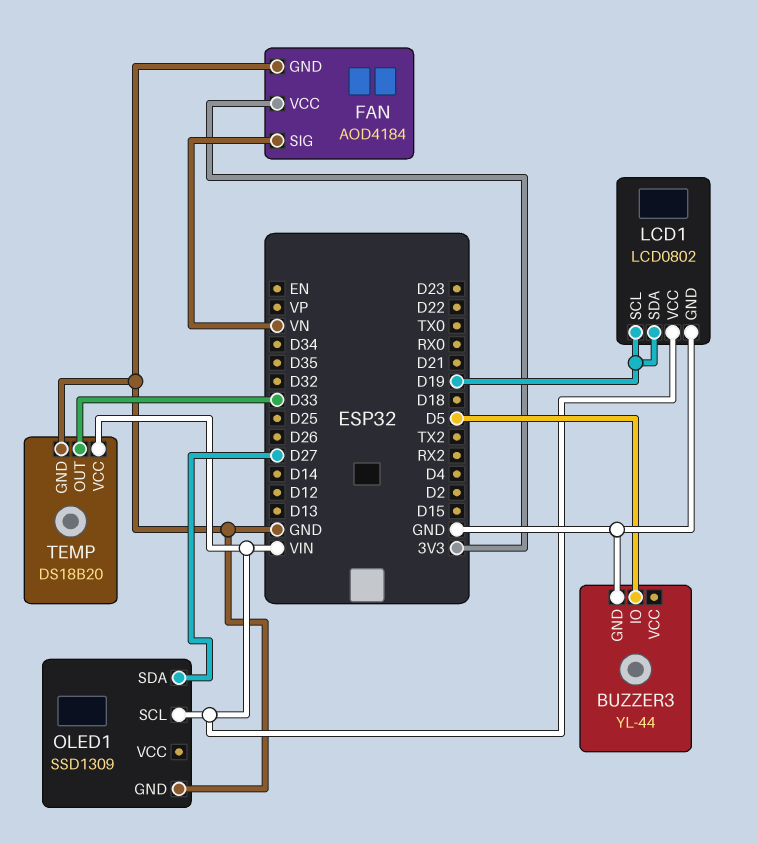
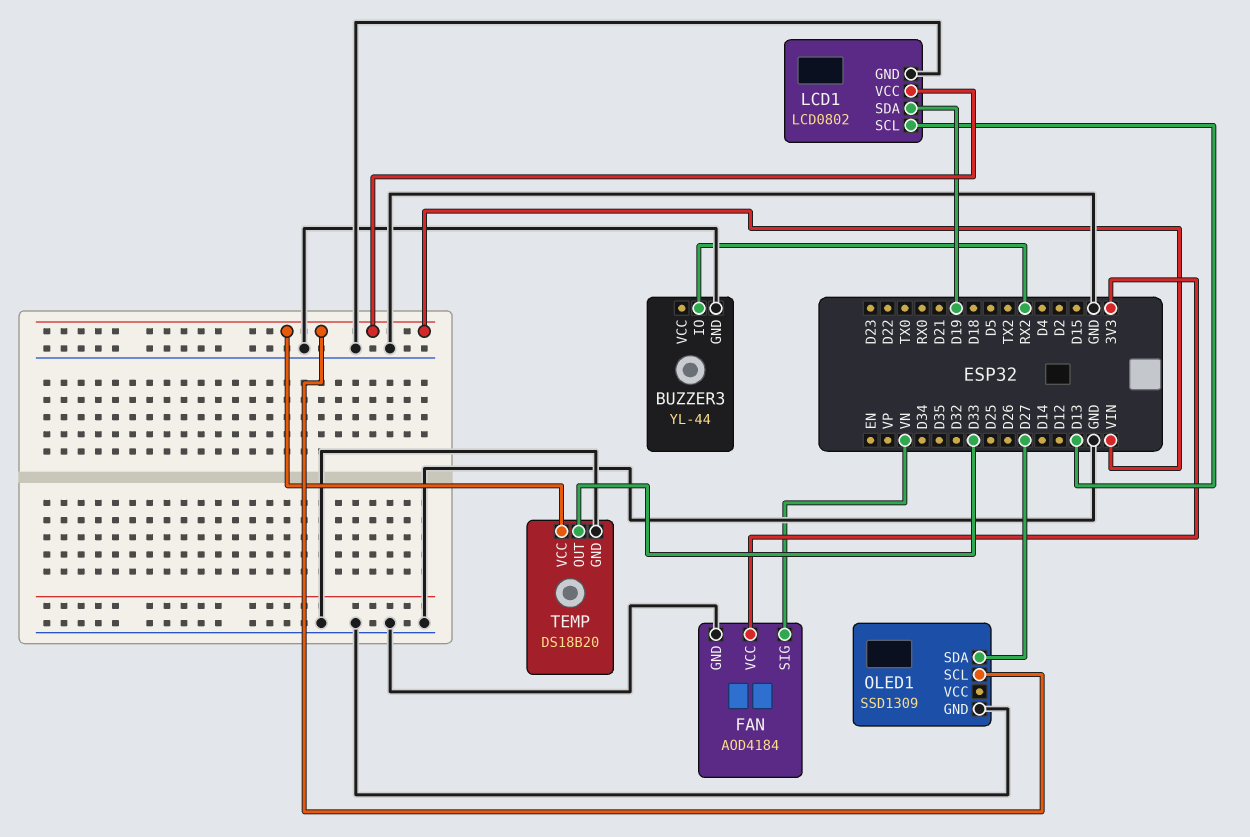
BUZZER3 pin IO: D5 -> RX2
LCD1 pin SCL: D19 -> D13

